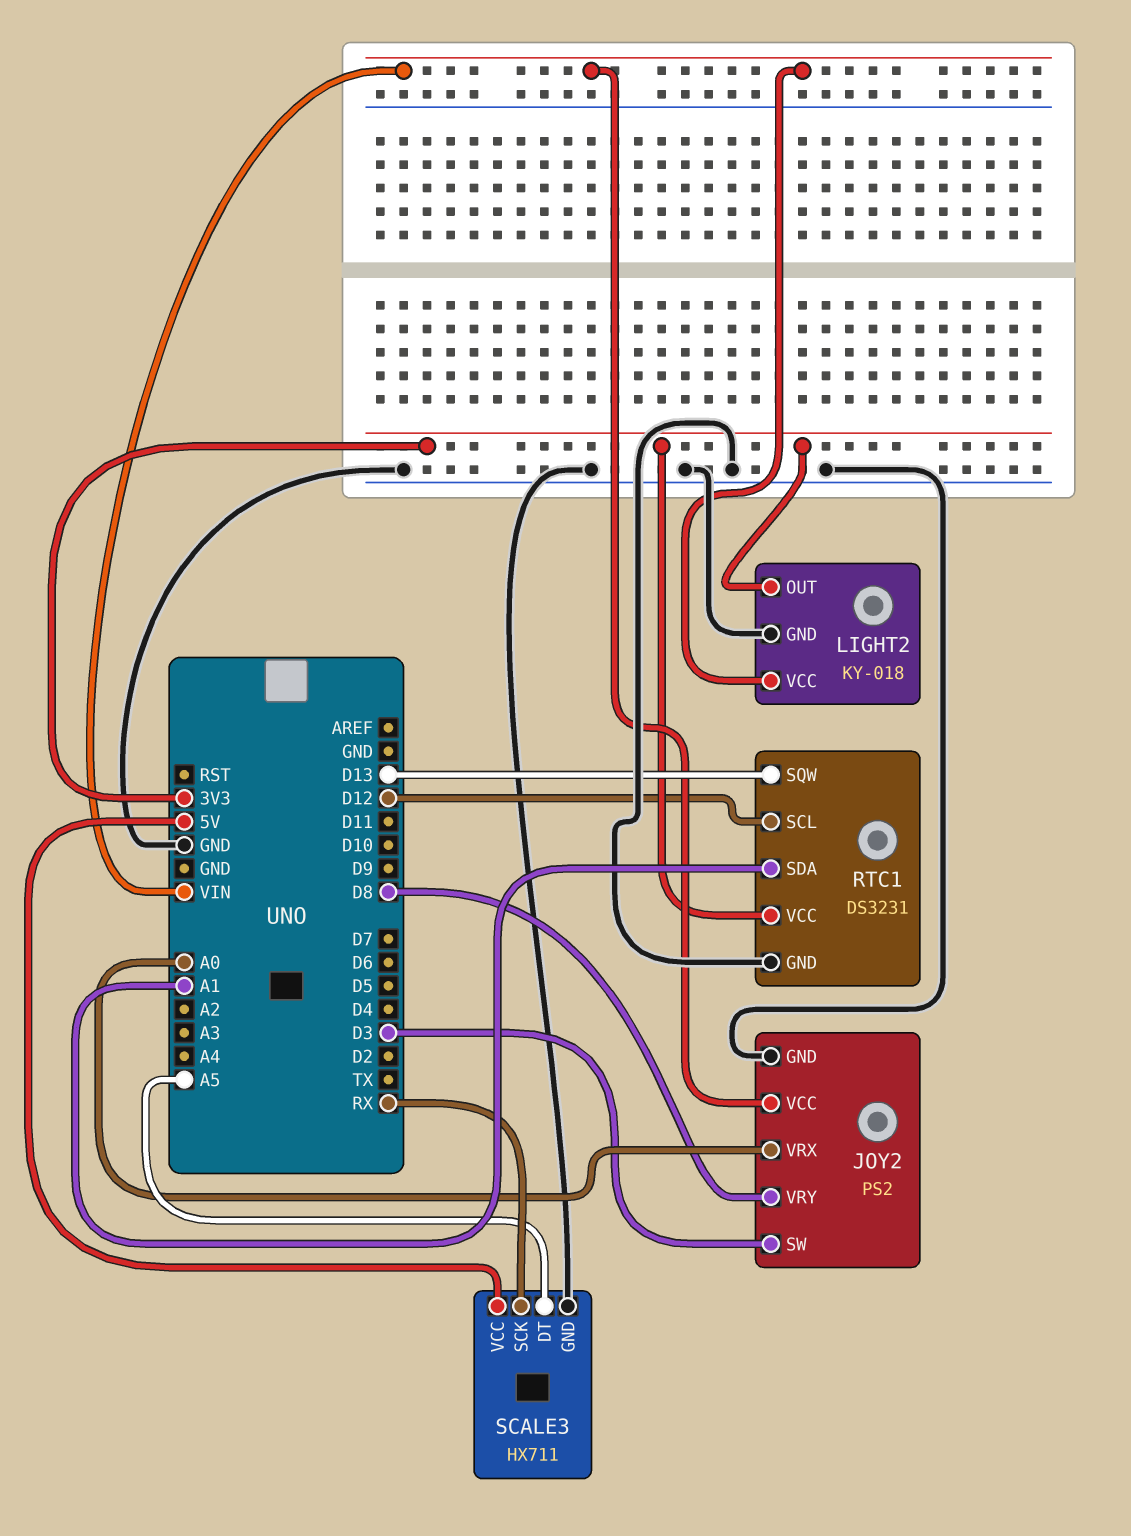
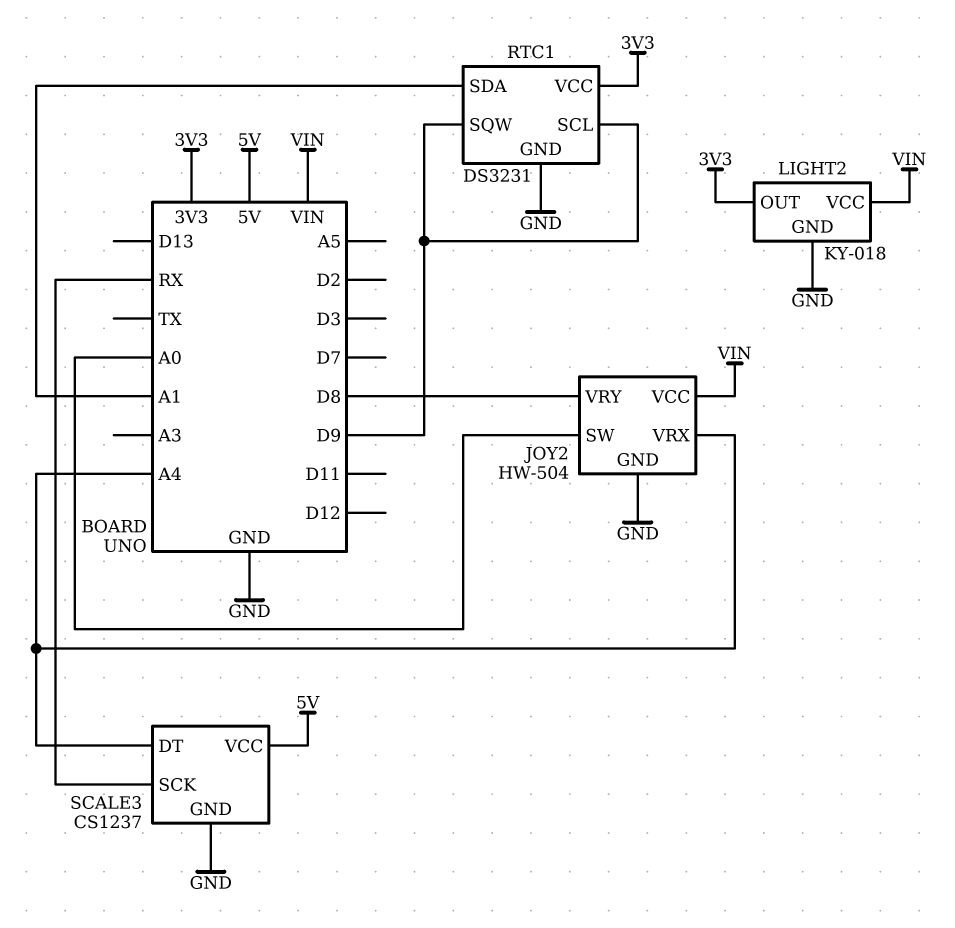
JOY2: PS2 -> HW-504
JOY2 pin SW: D3 -> A0
JOY2 pin VRX: A0 -> A4
RTC1 pin SCL: D12 -> D9
RTC1 pin SQW: D13 -> D9
SCALE3: HX711 -> CS1237
SCALE3 pin DT: A5 -> A4

